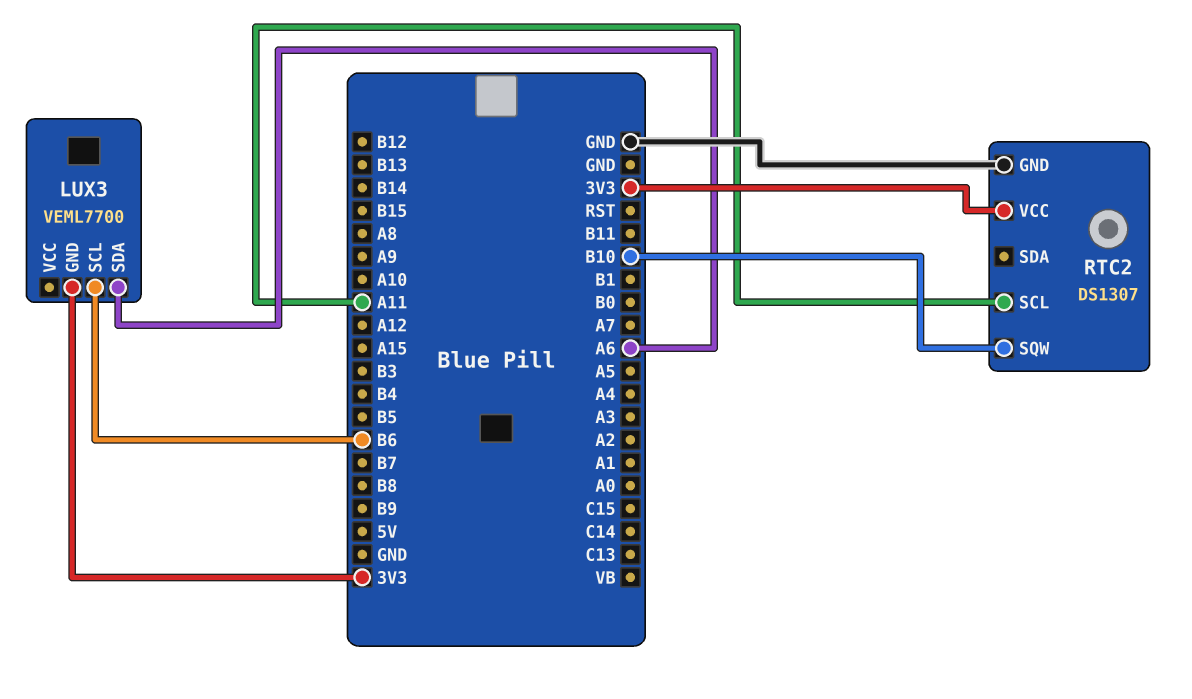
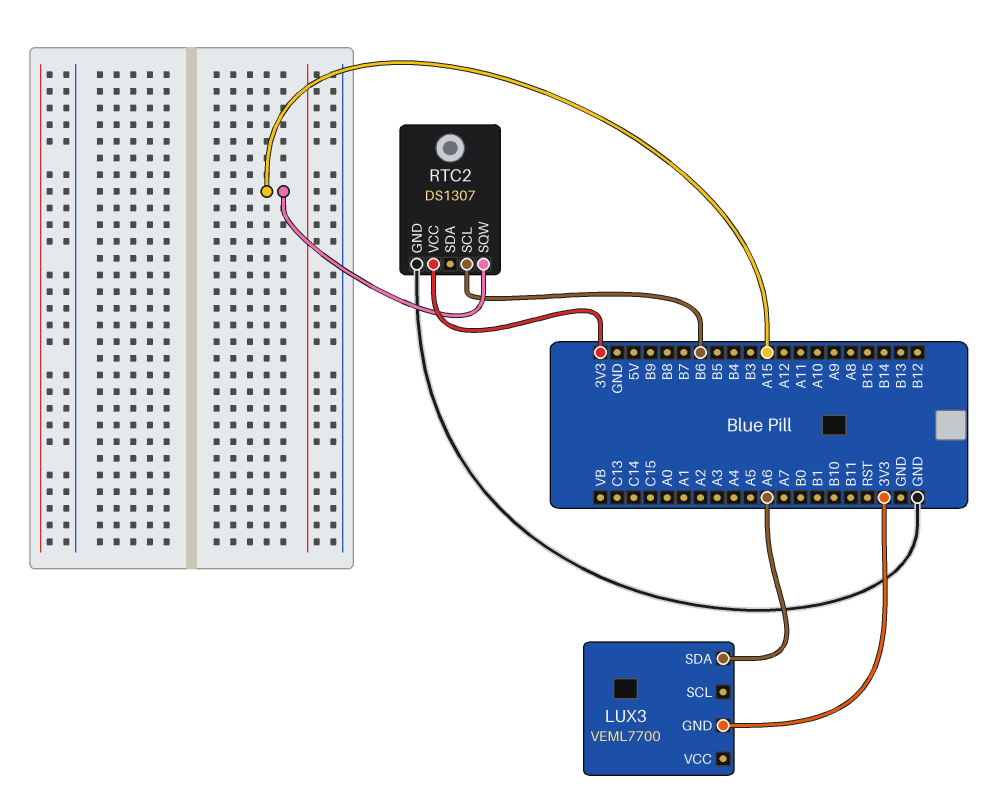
LUX3 pin SCL: B6 -> none
RTC2 pin SCL: A11 -> B6
RTC2 pin SQW: B10 -> A15

